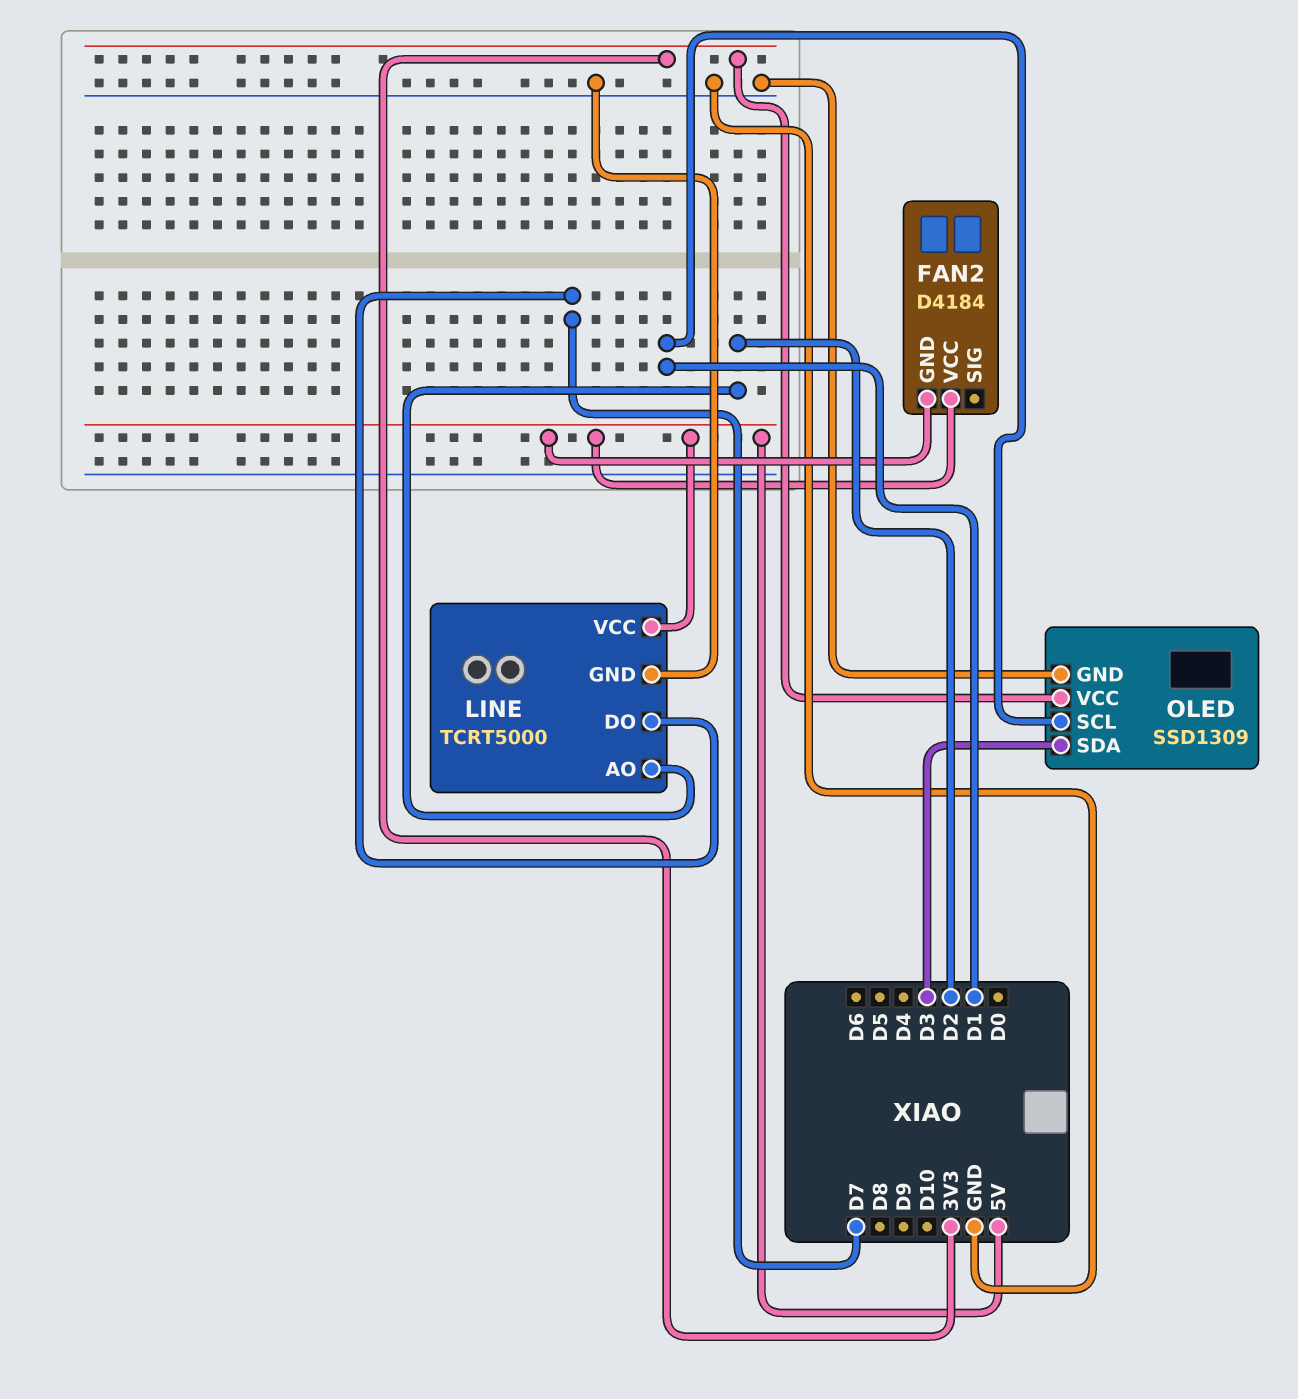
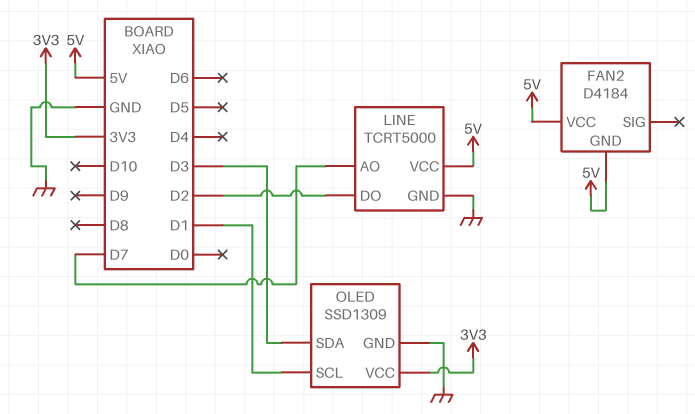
LINE pin AO: D2 -> D7
LINE pin DO: D7 -> D2

